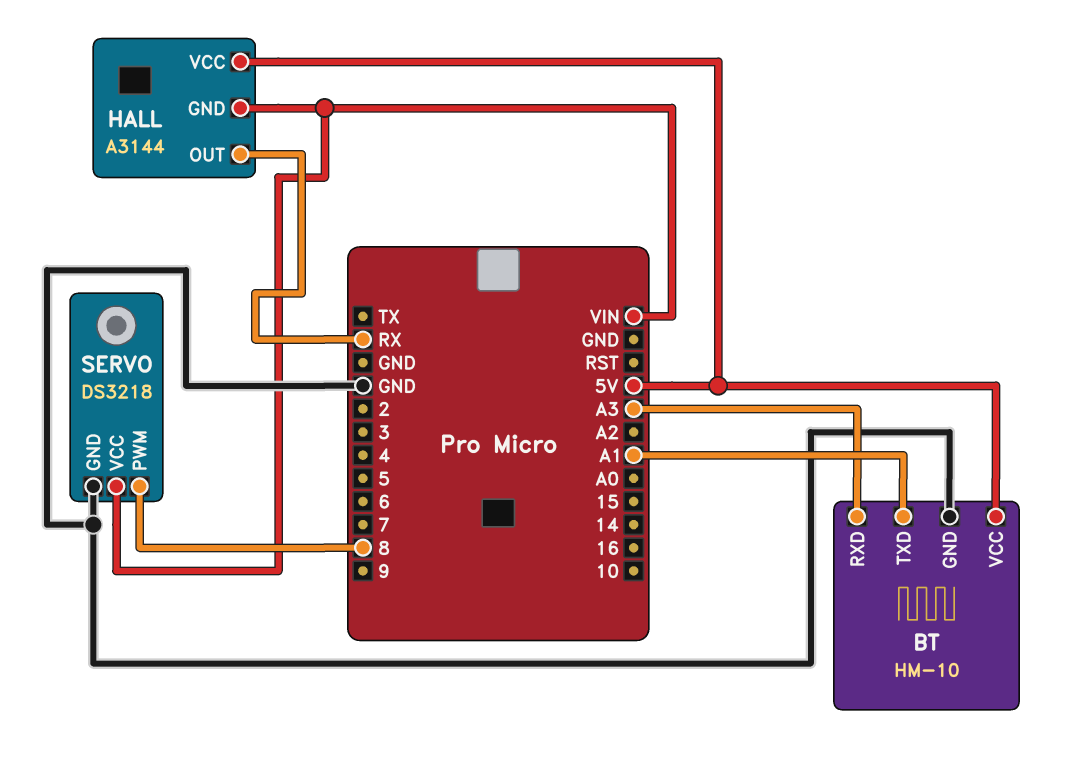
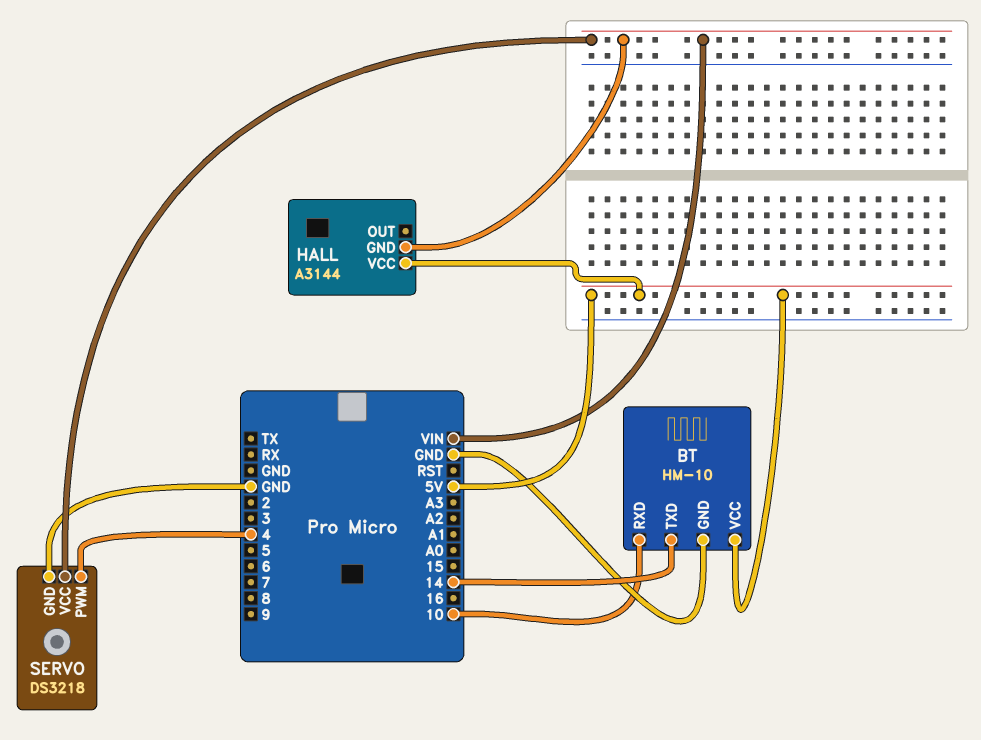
BT pin RXD: A3 -> 10
BT pin TXD: A1 -> 14
HALL pin OUT: RX -> none
SERVO pin PWM: 8 -> 4

